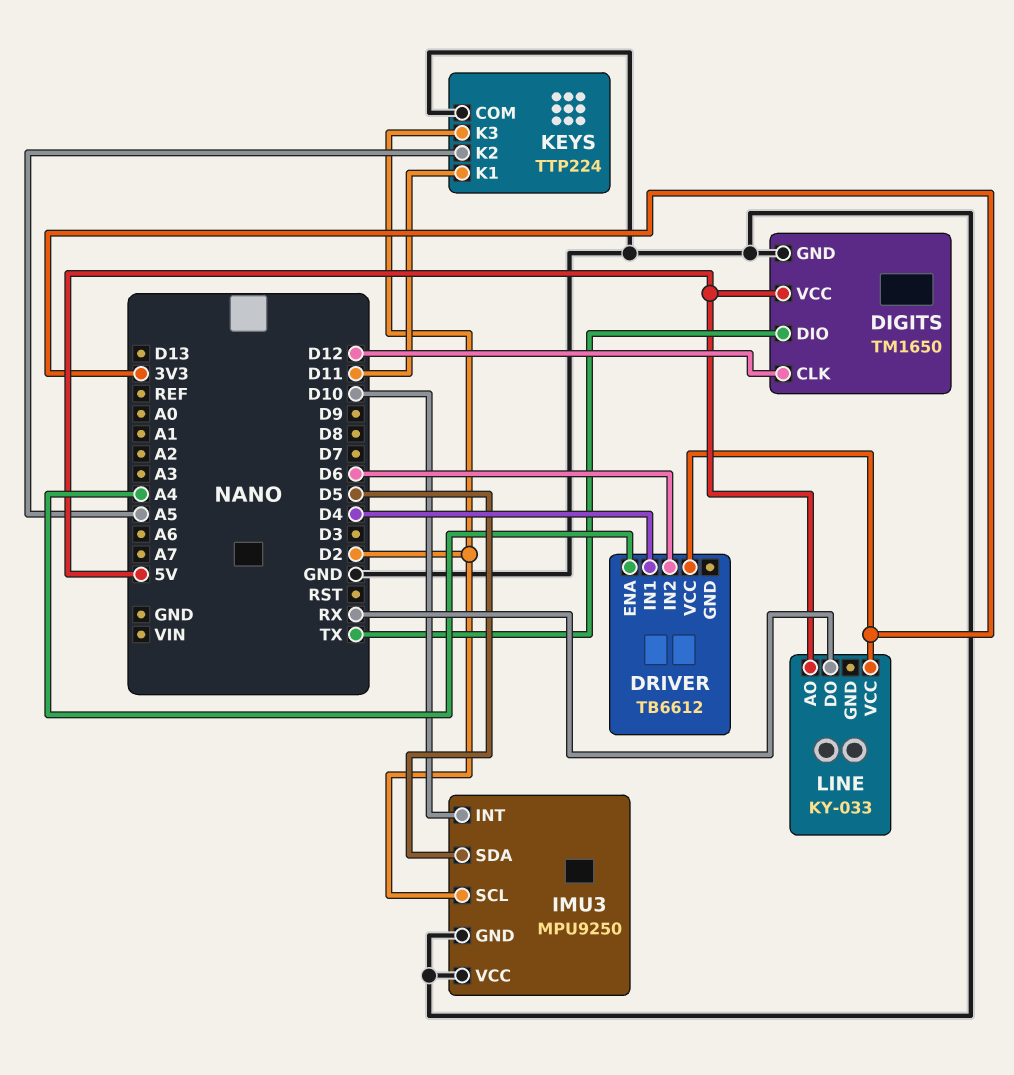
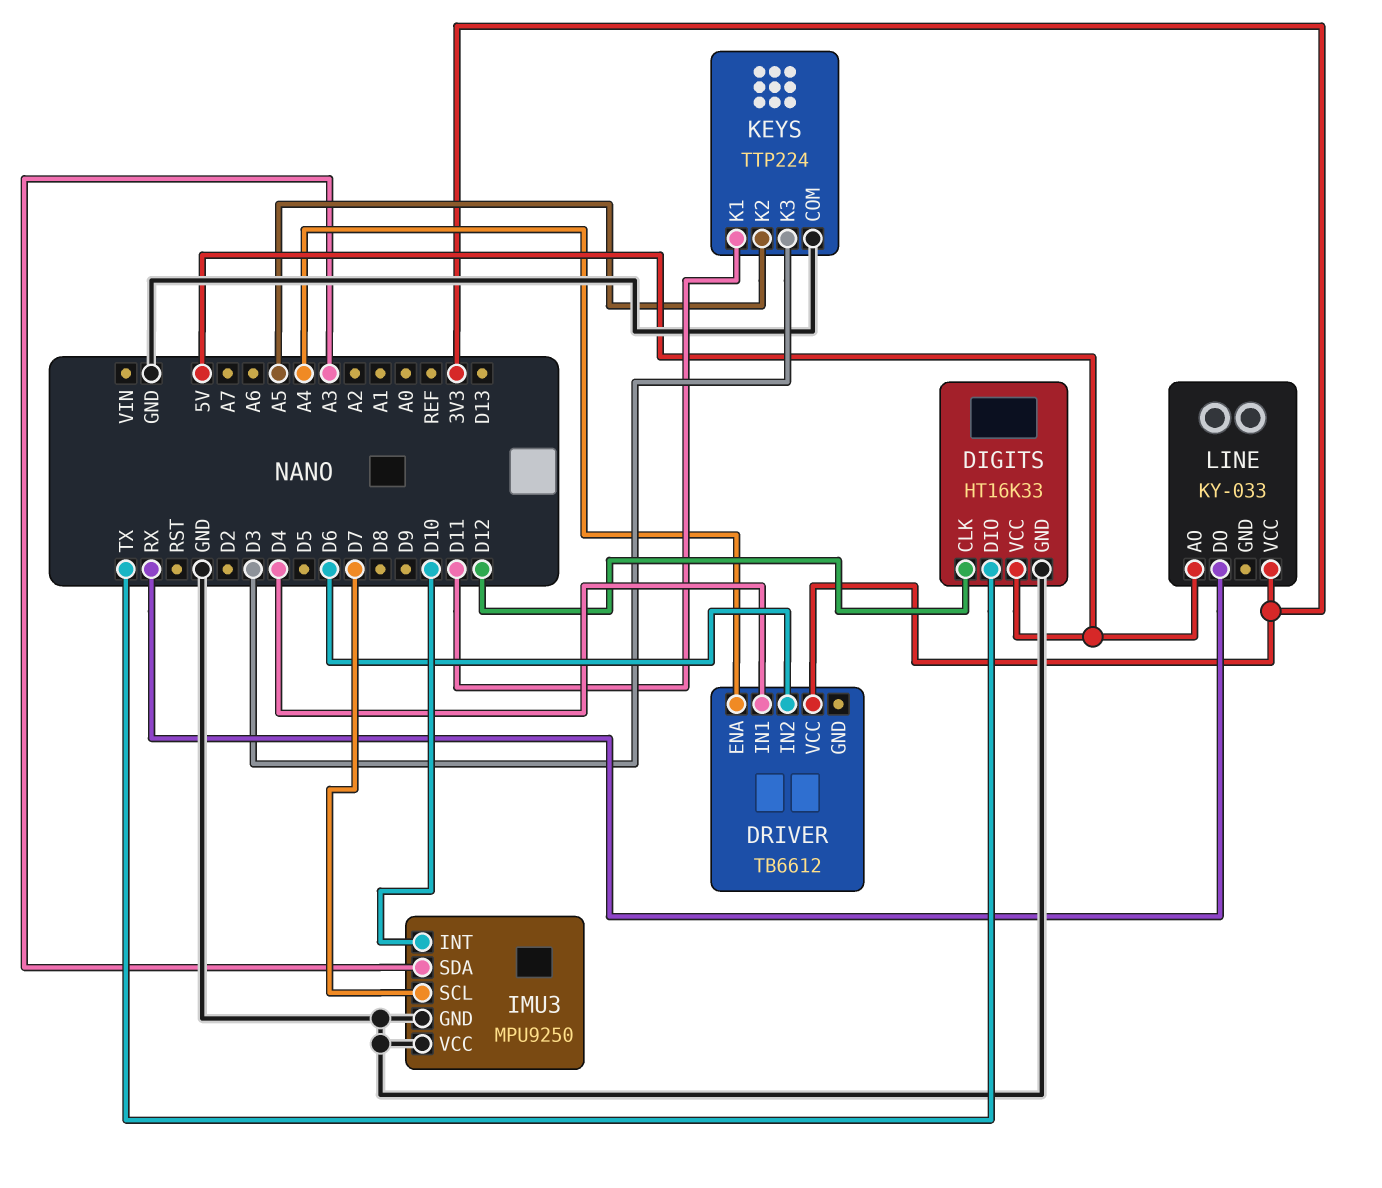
DIGITS: TM1650 -> HT16K33
IMU3 pin SCL: D2 -> D7
IMU3 pin SDA: D5 -> A3
KEYS pin K3: D2 -> D3

